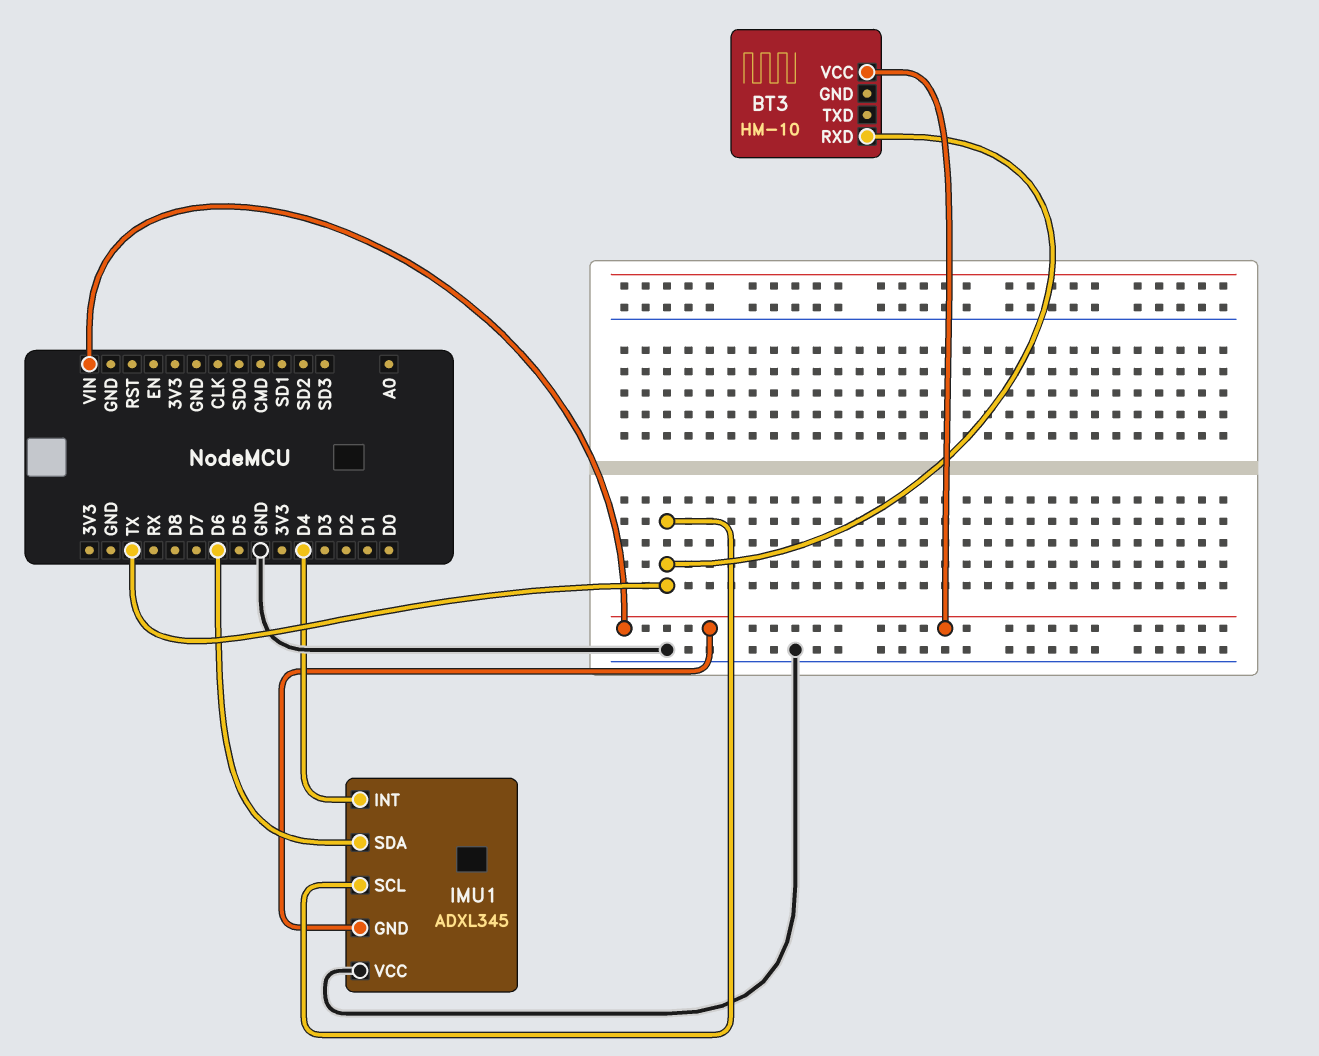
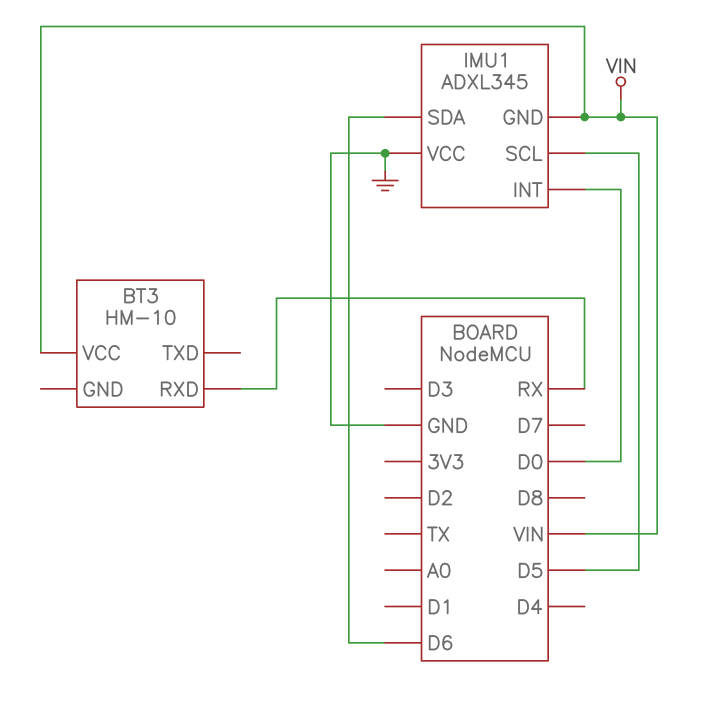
BT3 pin RXD: TX -> RX
IMU1 pin INT: D4 -> D0
IMU1 pin SCL: TX -> D5

